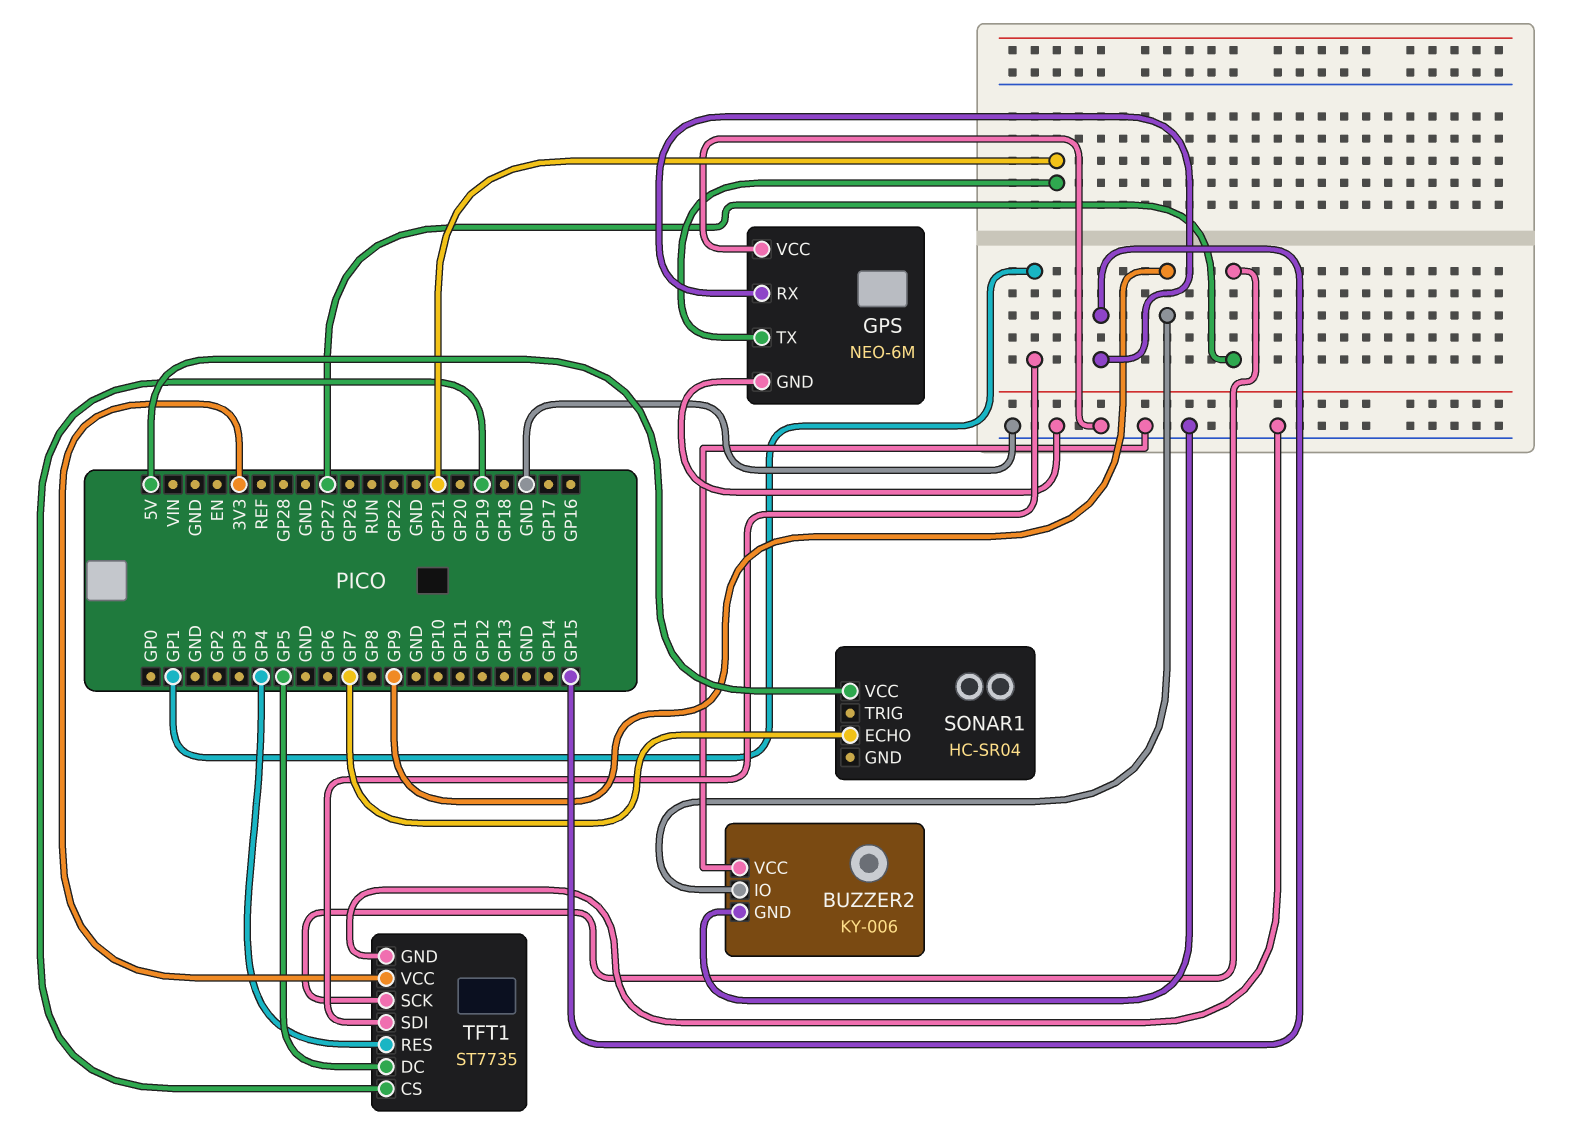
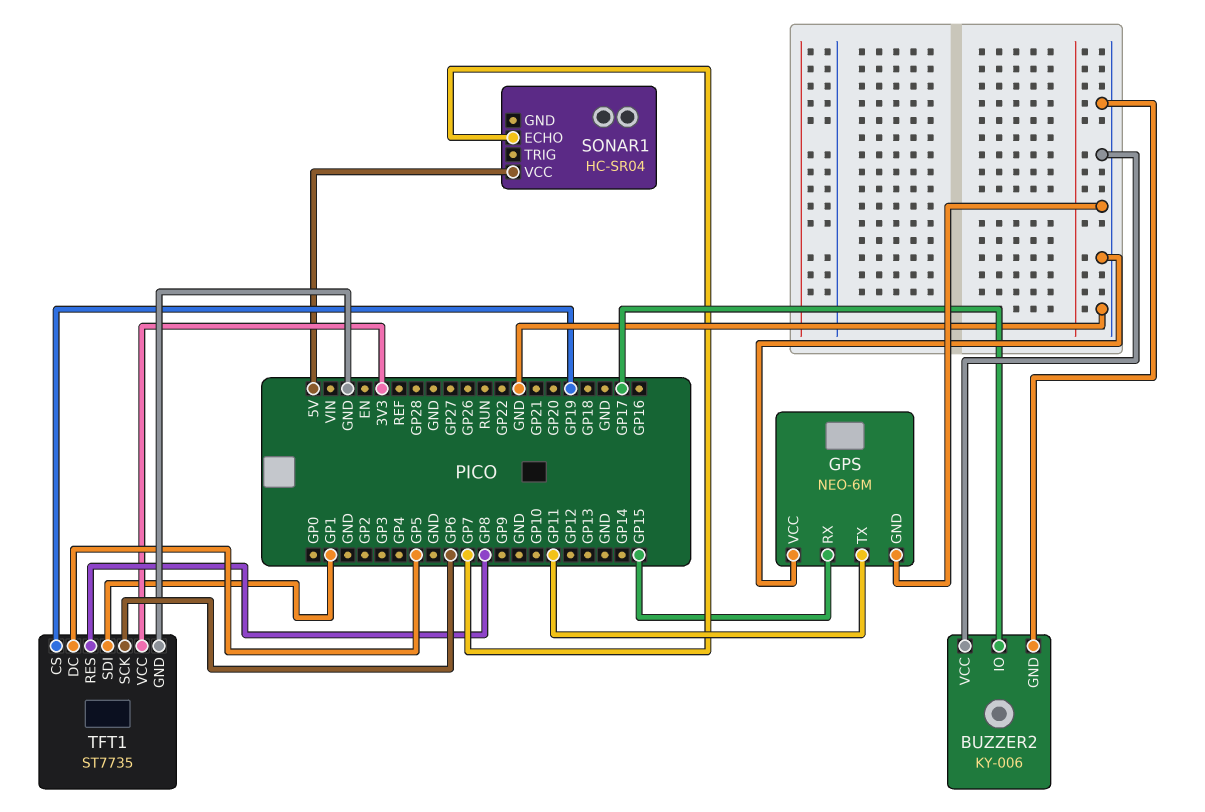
BUZZER2 pin IO: GP9 -> GP17
GPS pin TX: GP21 -> GP11
TFT1 pin RES: GP4 -> GP8
TFT1 pin SCK: GP27 -> GP6

